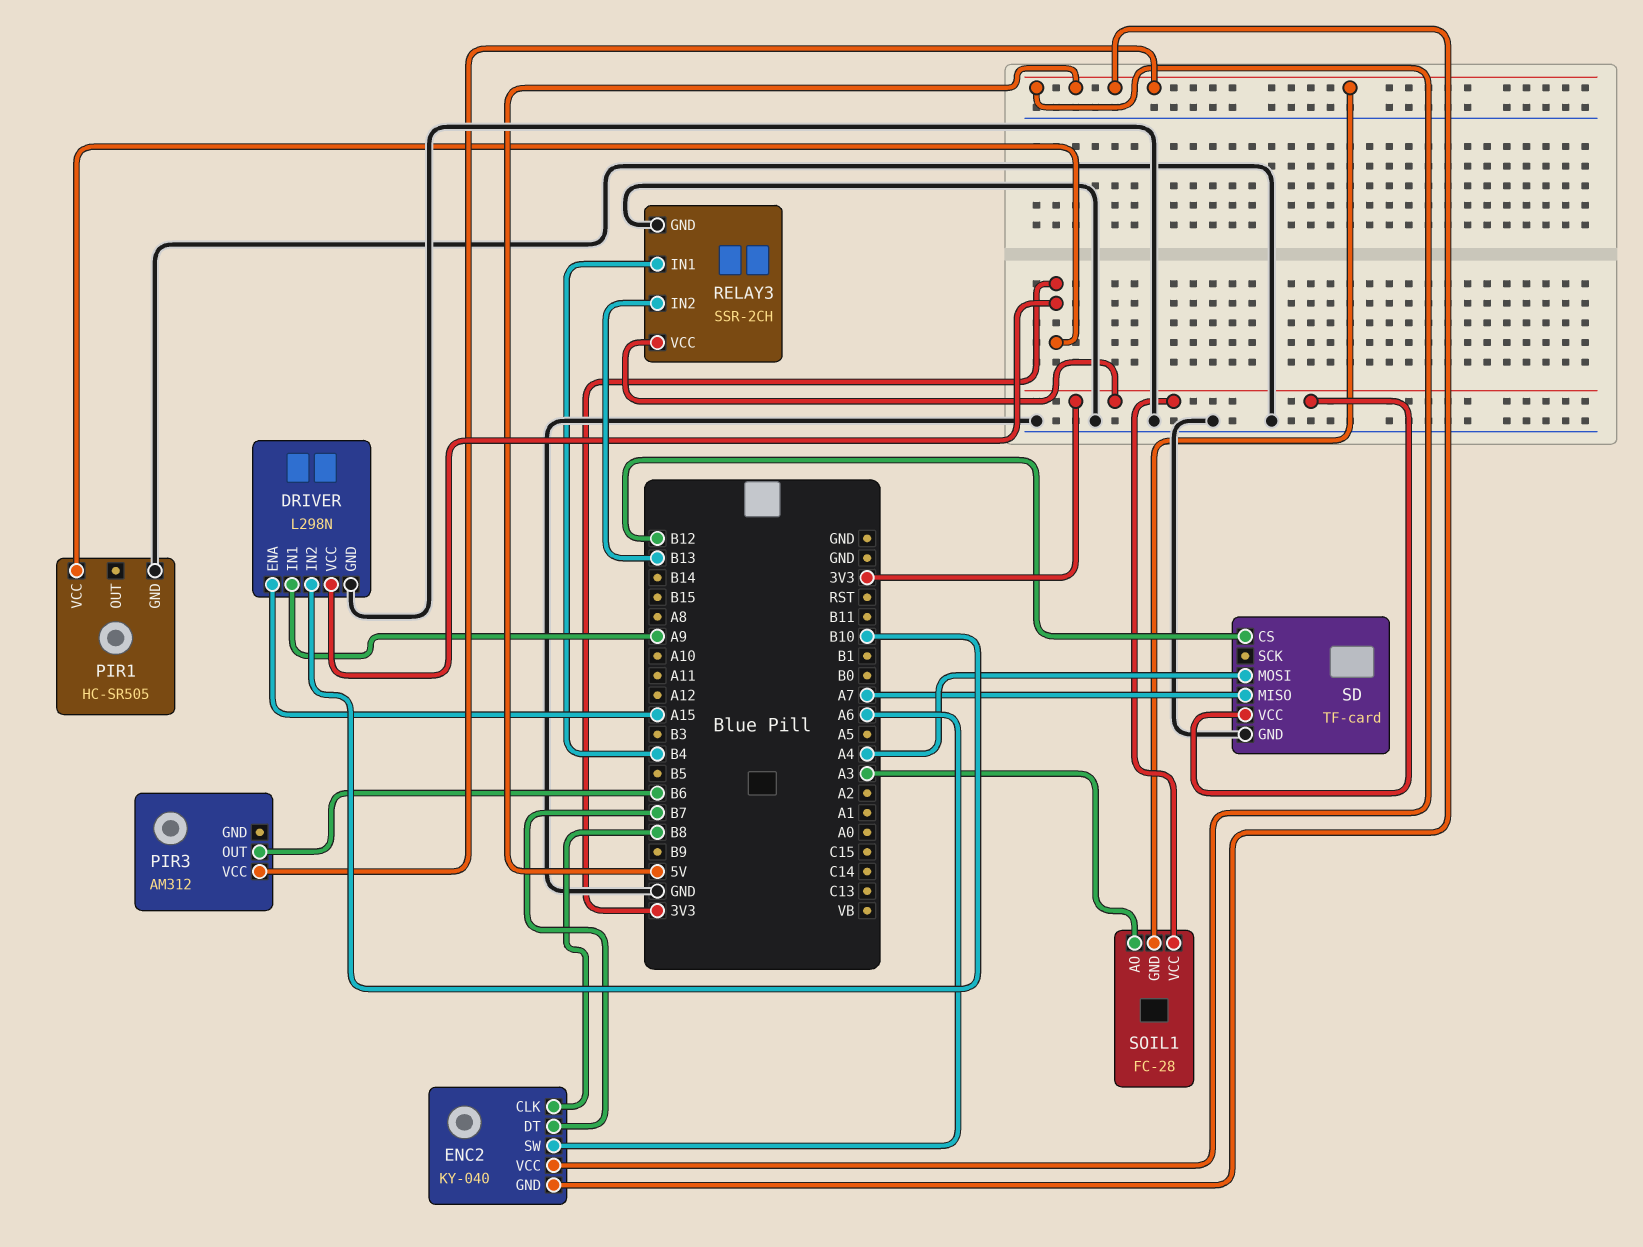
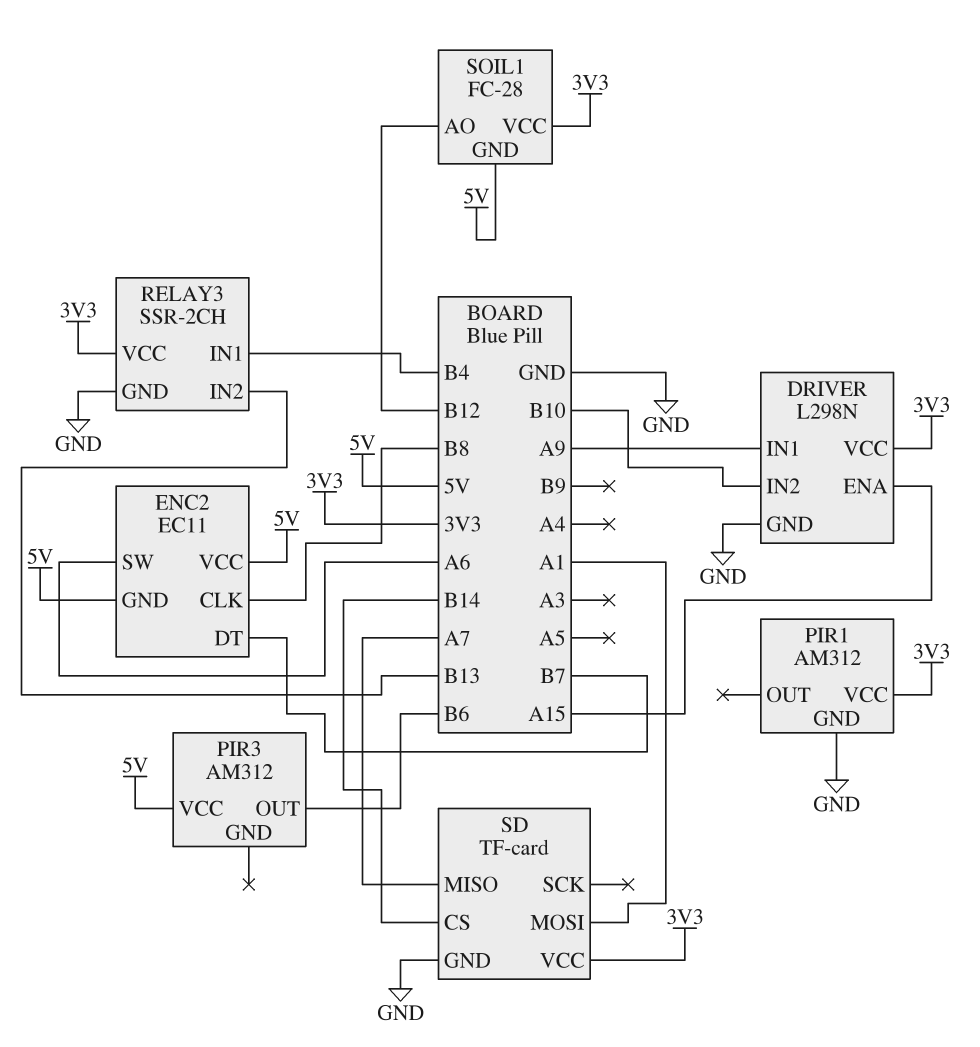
ENC2: KY-040 -> EC11
PIR1: HC-SR505 -> AM312
SD pin CS: B12 -> B14
SD pin MOSI: A4 -> A1
SOIL1 pin AO: A3 -> B12

